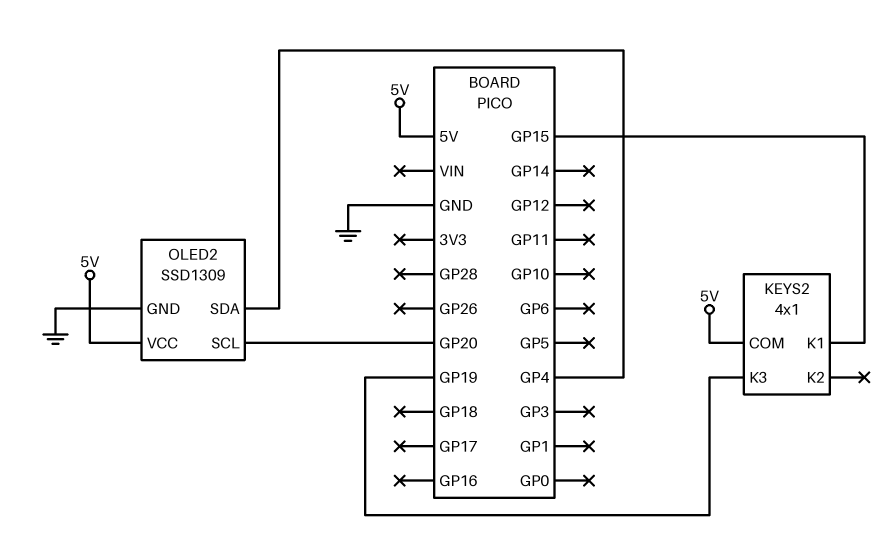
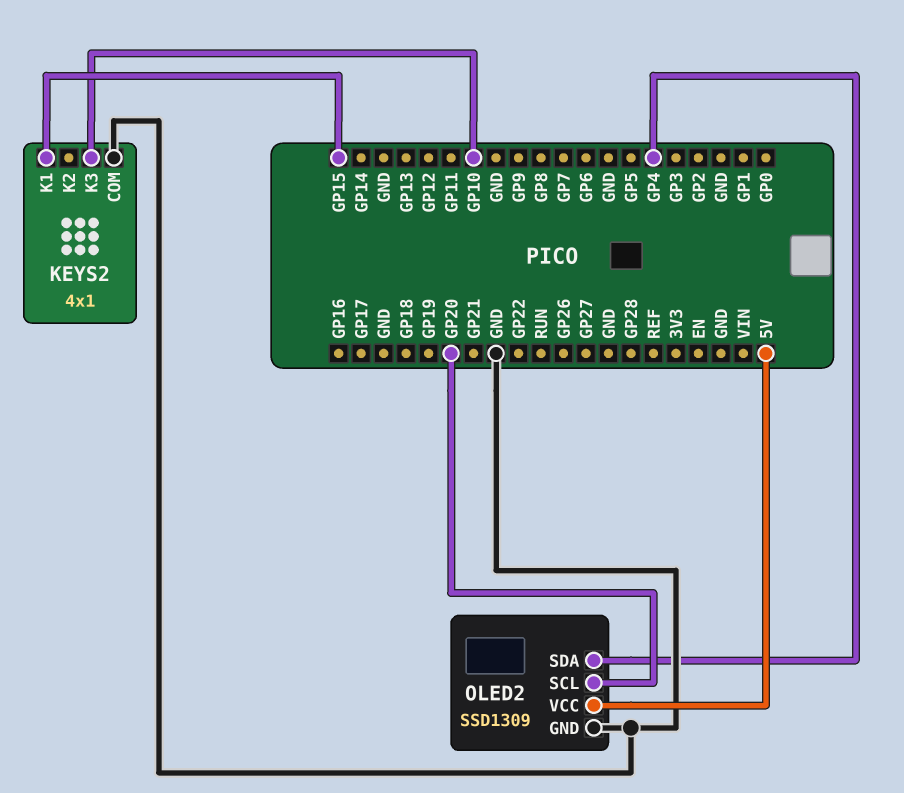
KEYS2 pin COM: 5V -> GND
KEYS2 pin K3: GP19 -> GP10

